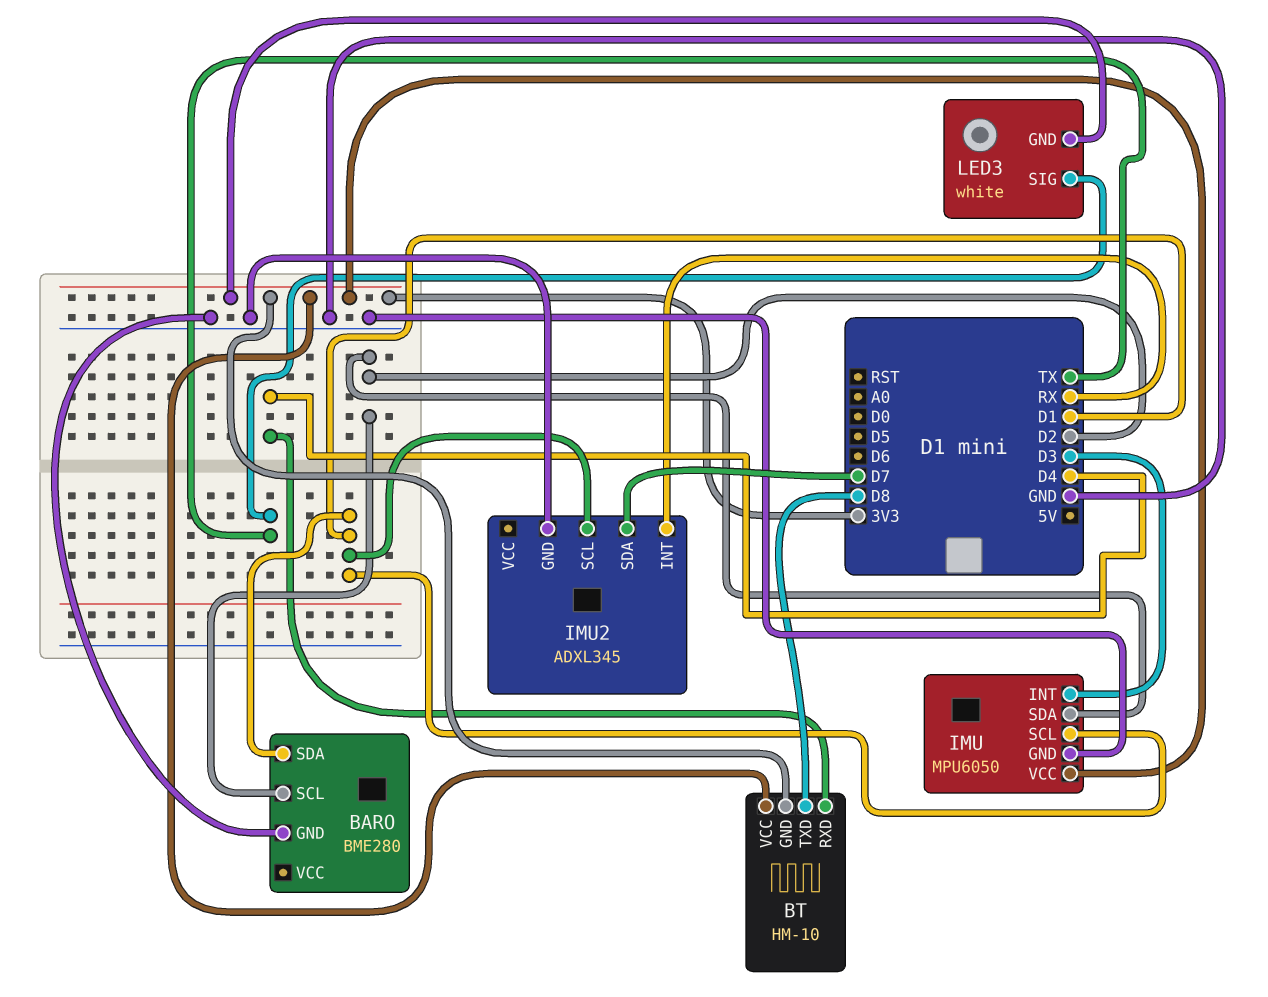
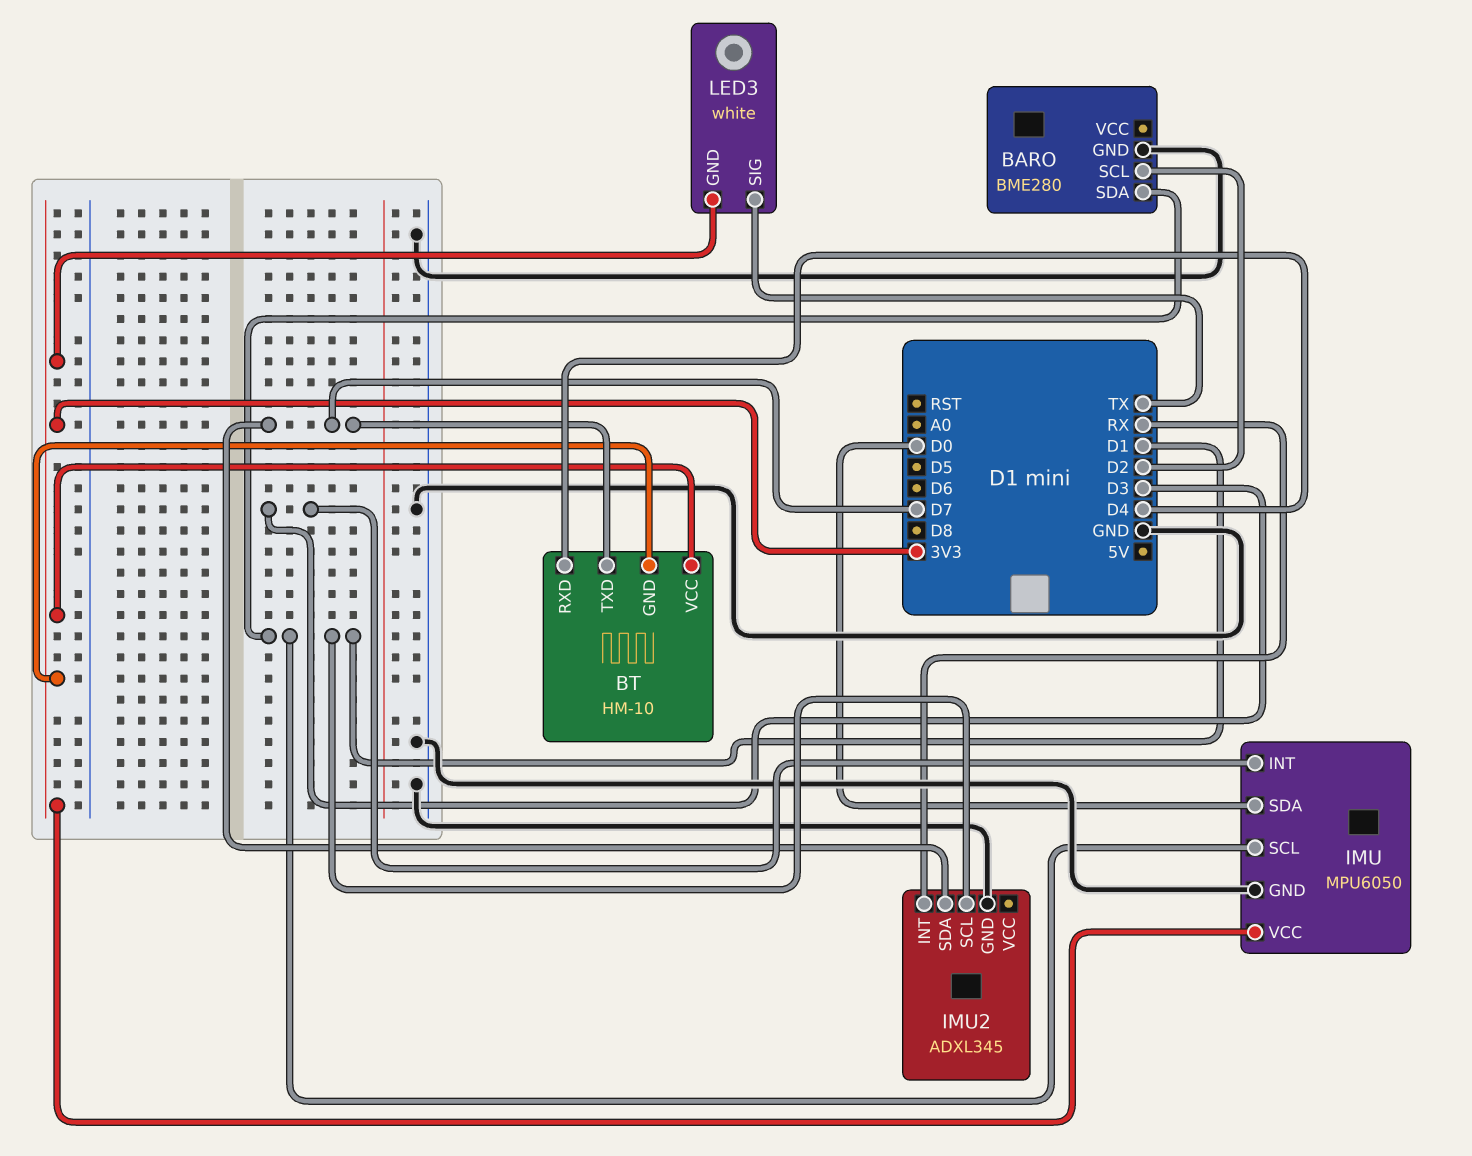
BT pin TXD: D8 -> D7
IMU pin SDA: D2 -> D0

